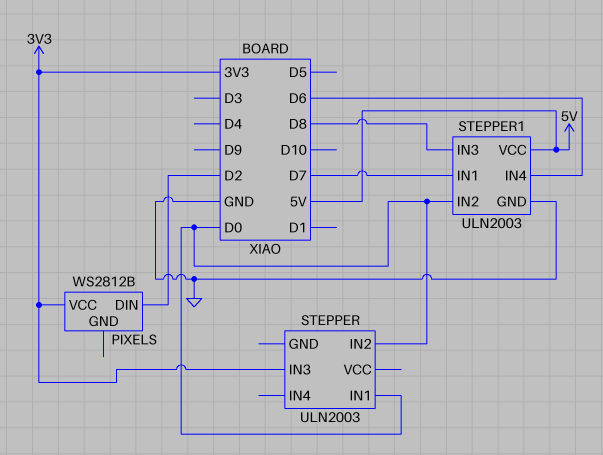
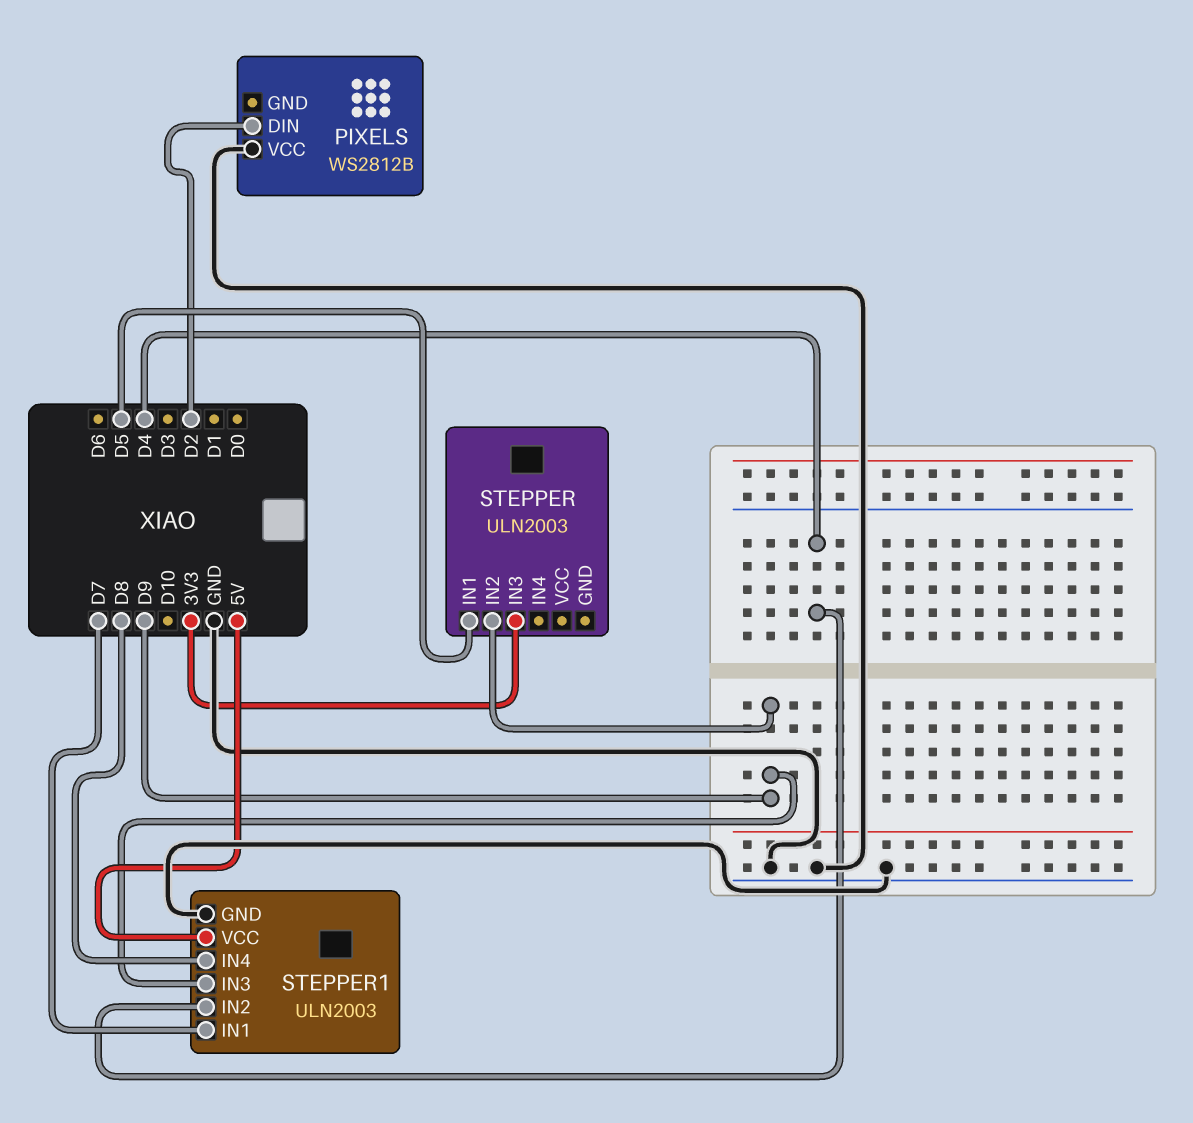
PIXELS pin VCC: 3V3 -> GND
STEPPER pin IN1: D0 -> D5
STEPPER pin IN2: D0 -> D9
STEPPER1 pin IN2: D0 -> D4
STEPPER1 pin IN3: D8 -> D9
STEPPER1 pin IN4: D6 -> D8

